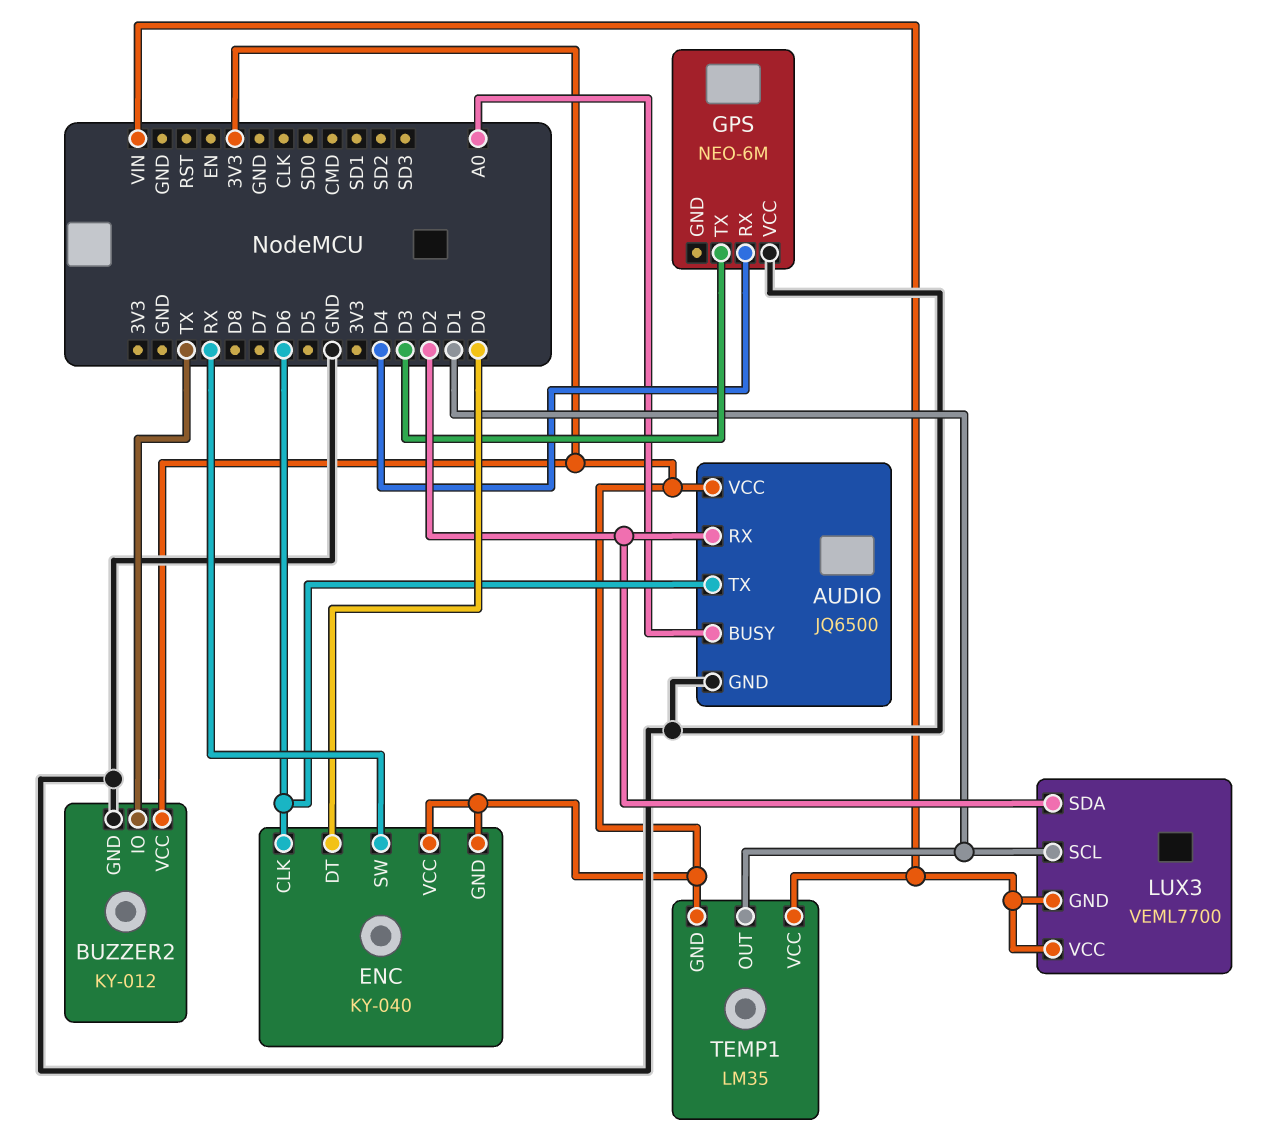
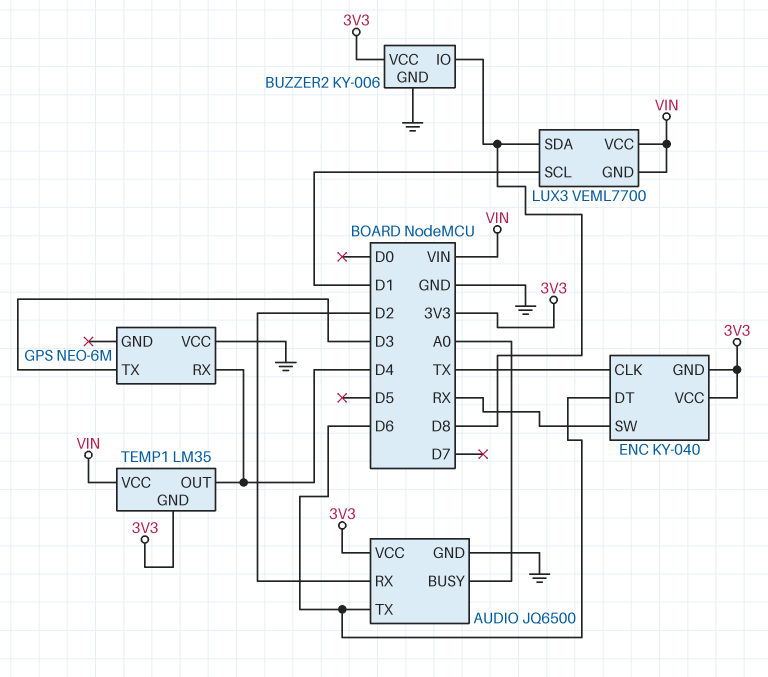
BUZZER2: KY-012 -> KY-006
BUZZER2 pin IO: TX -> D8
ENC pin CLK: D6 -> TX
ENC pin DT: D0 -> D6
LUX3 pin SDA: D2 -> D8
TEMP1 pin OUT: D1 -> D4

